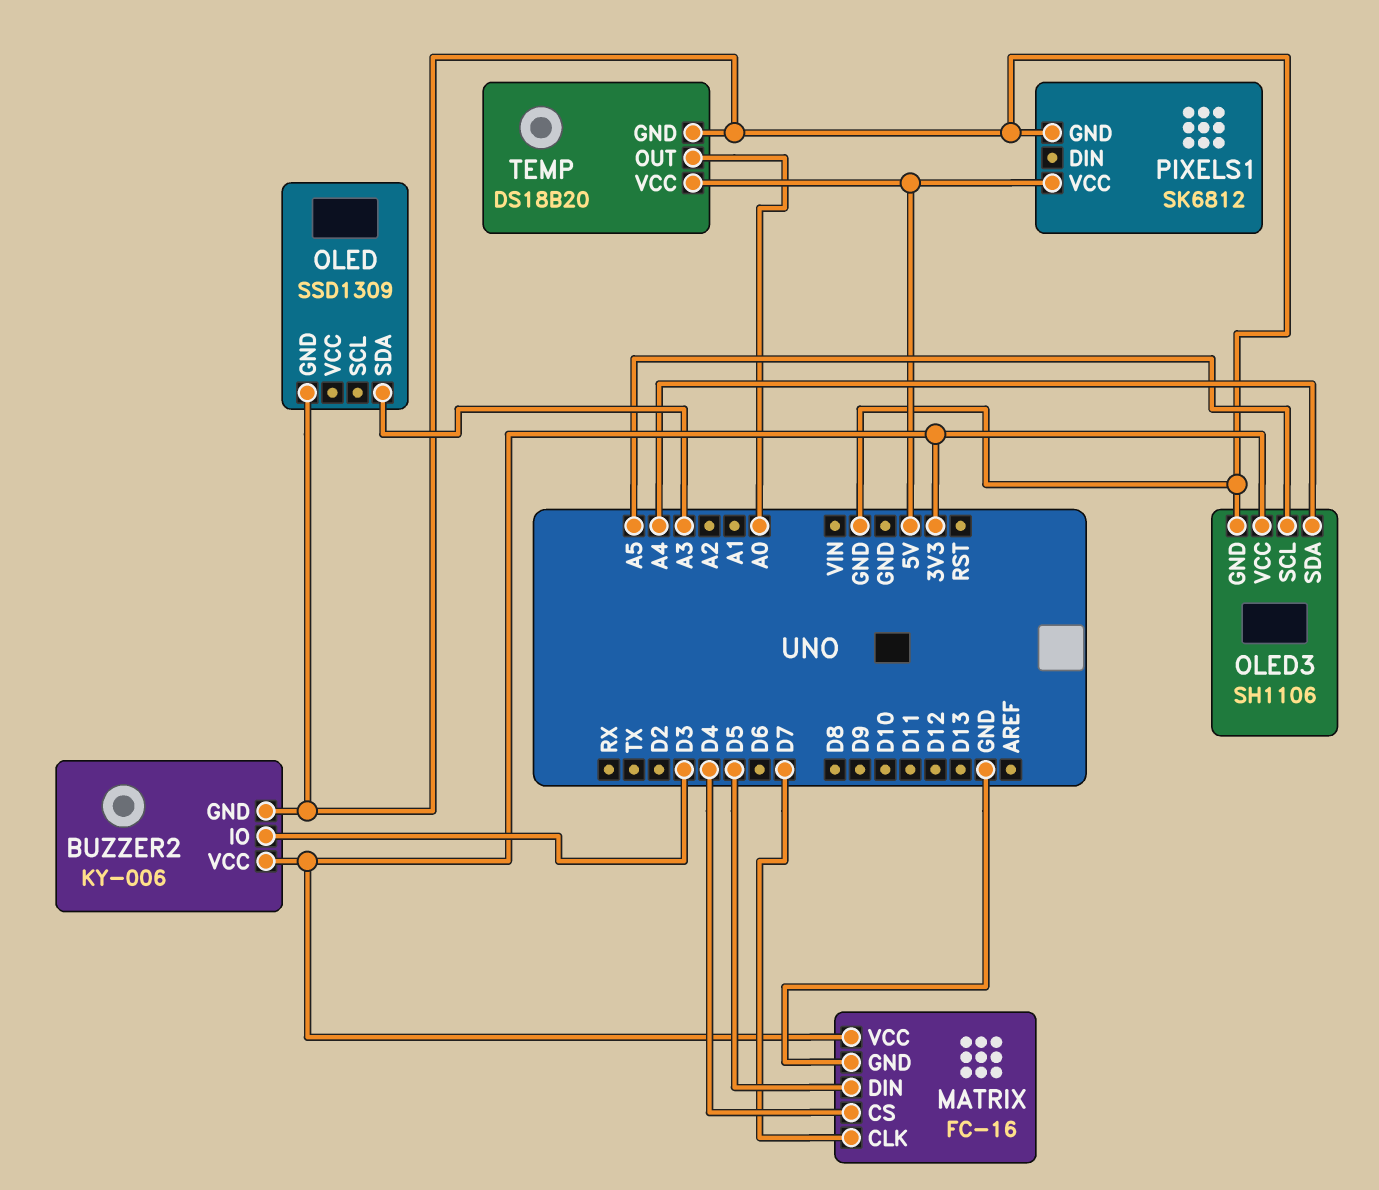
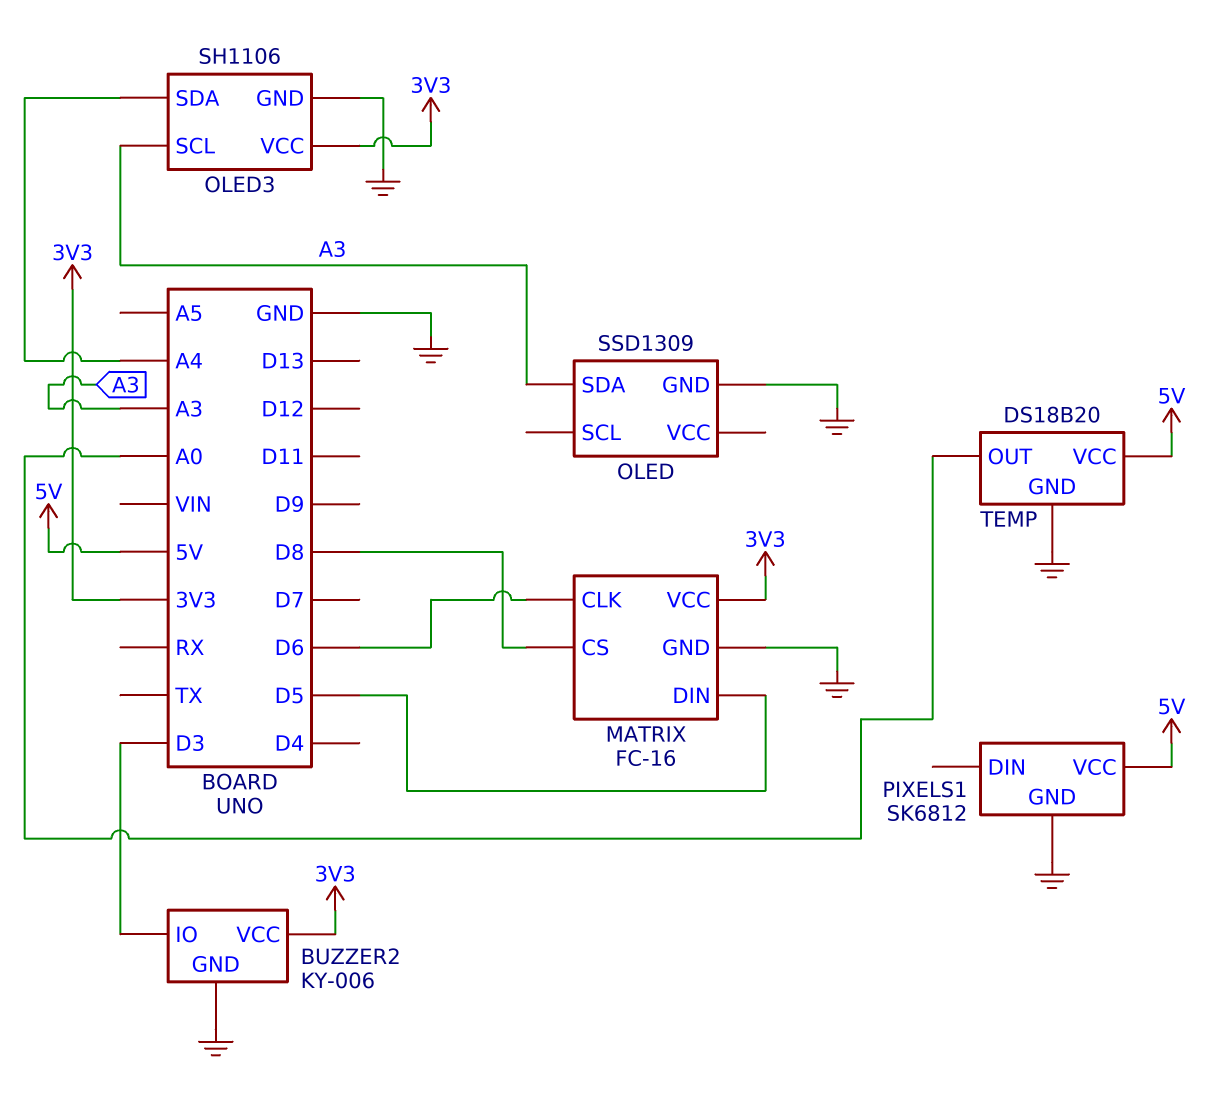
MATRIX pin CLK: D7 -> D6
MATRIX pin CS: D4 -> D8
OLED3 pin SCL: A5 -> A3

